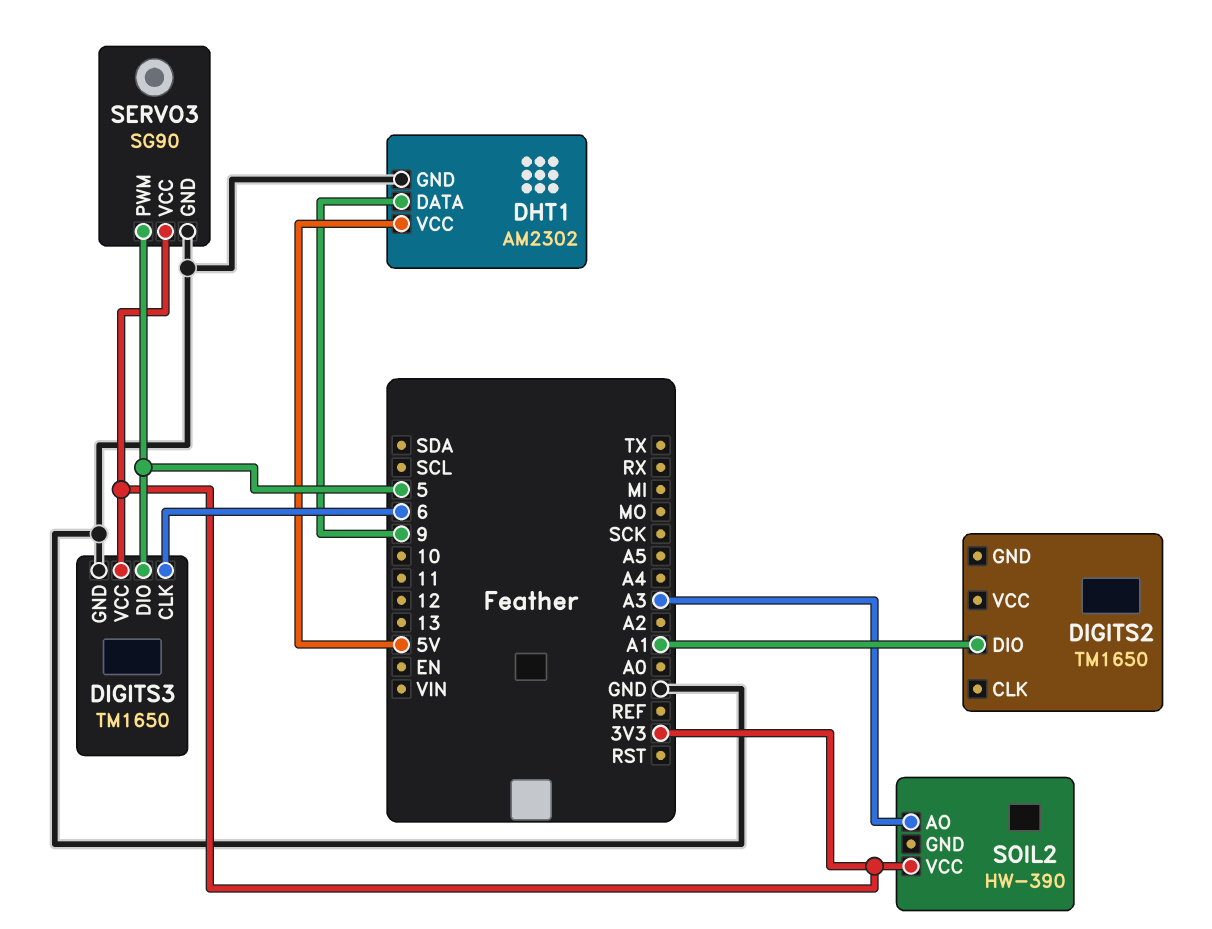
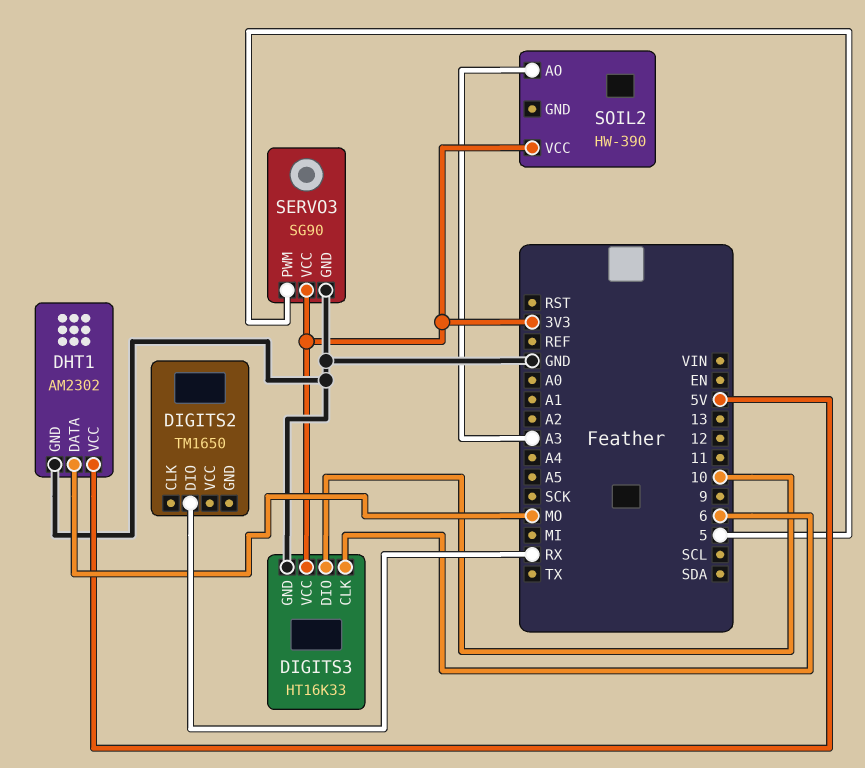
DHT1 pin DATA: 9 -> MO
DIGITS2 pin DIO: A1 -> RX
DIGITS3: TM1650 -> HT16K33
DIGITS3 pin DIO: 5 -> 10

